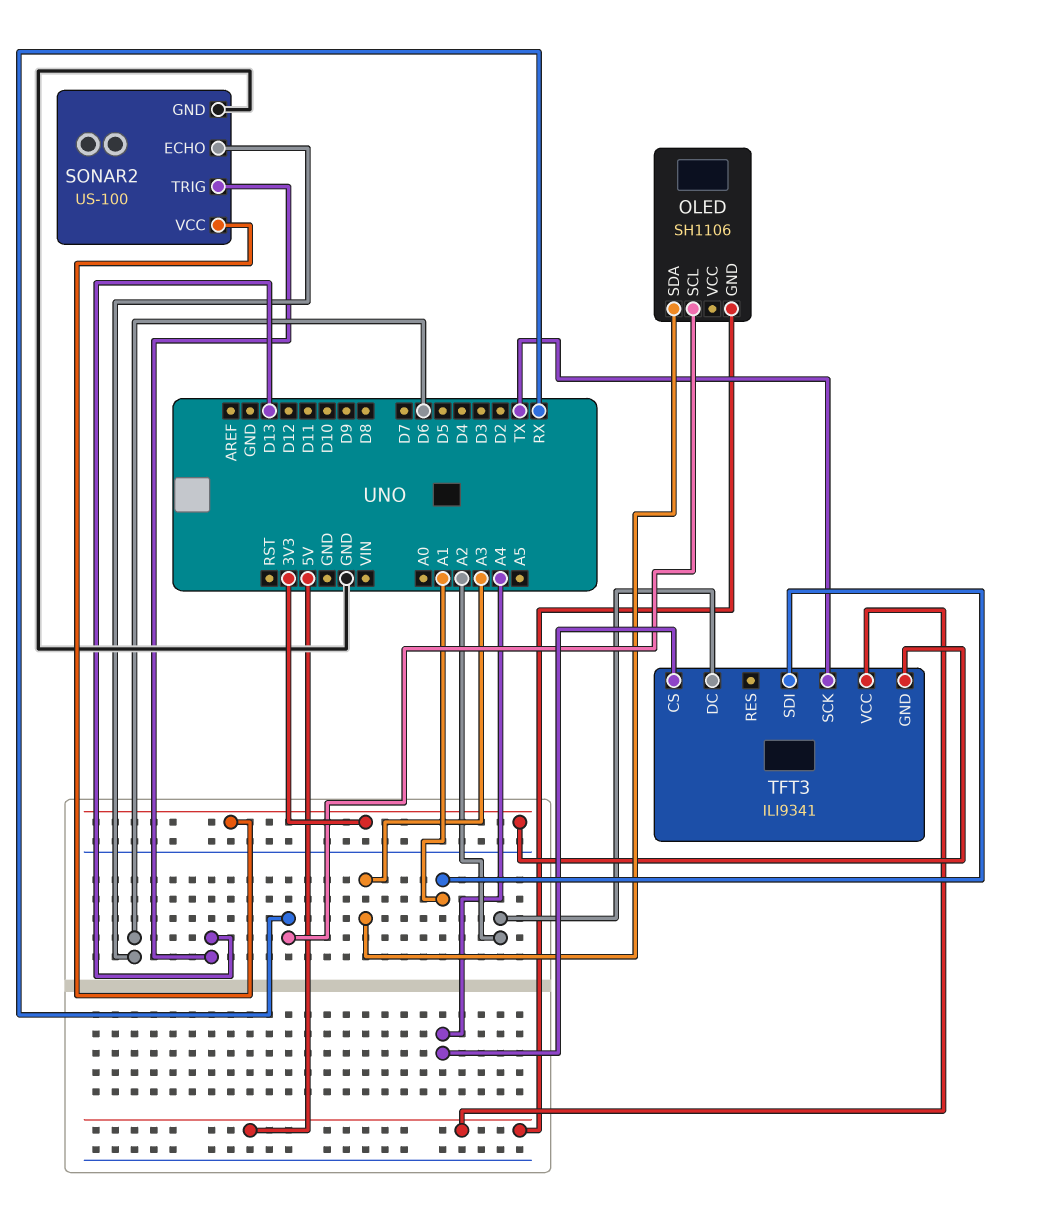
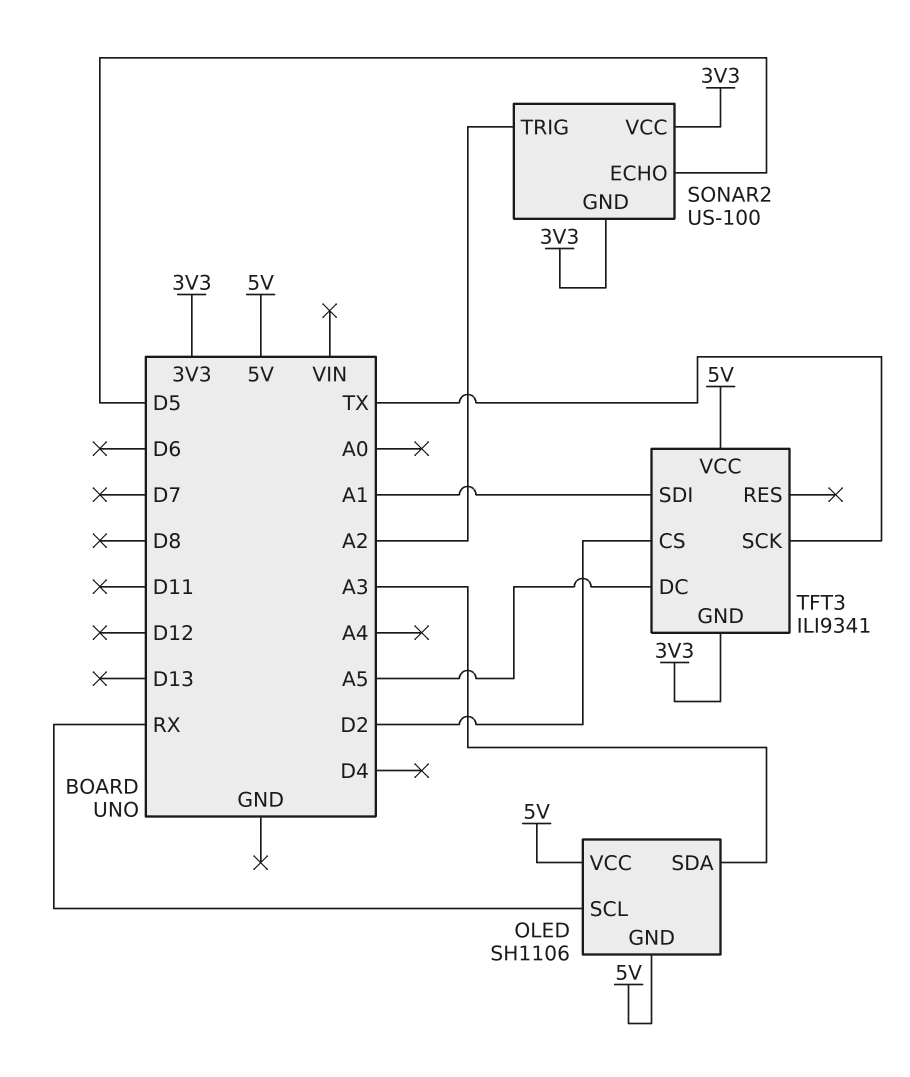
OLED pin VCC: none -> 5V
SONAR2 pin ECHO: D6 -> D5
SONAR2 pin GND: GND -> 3V3
SONAR2 pin TRIG: D13 -> A2
TFT3 pin CS: A4 -> D2
TFT3 pin DC: A2 -> A5

